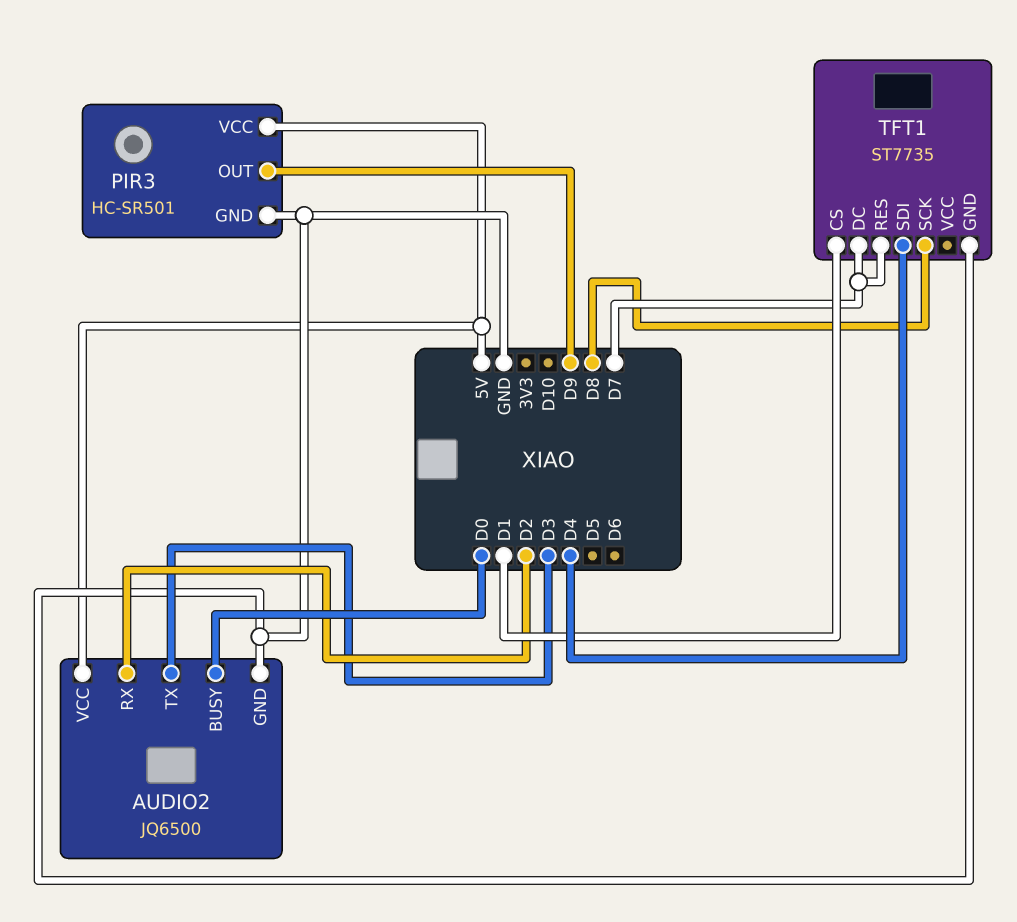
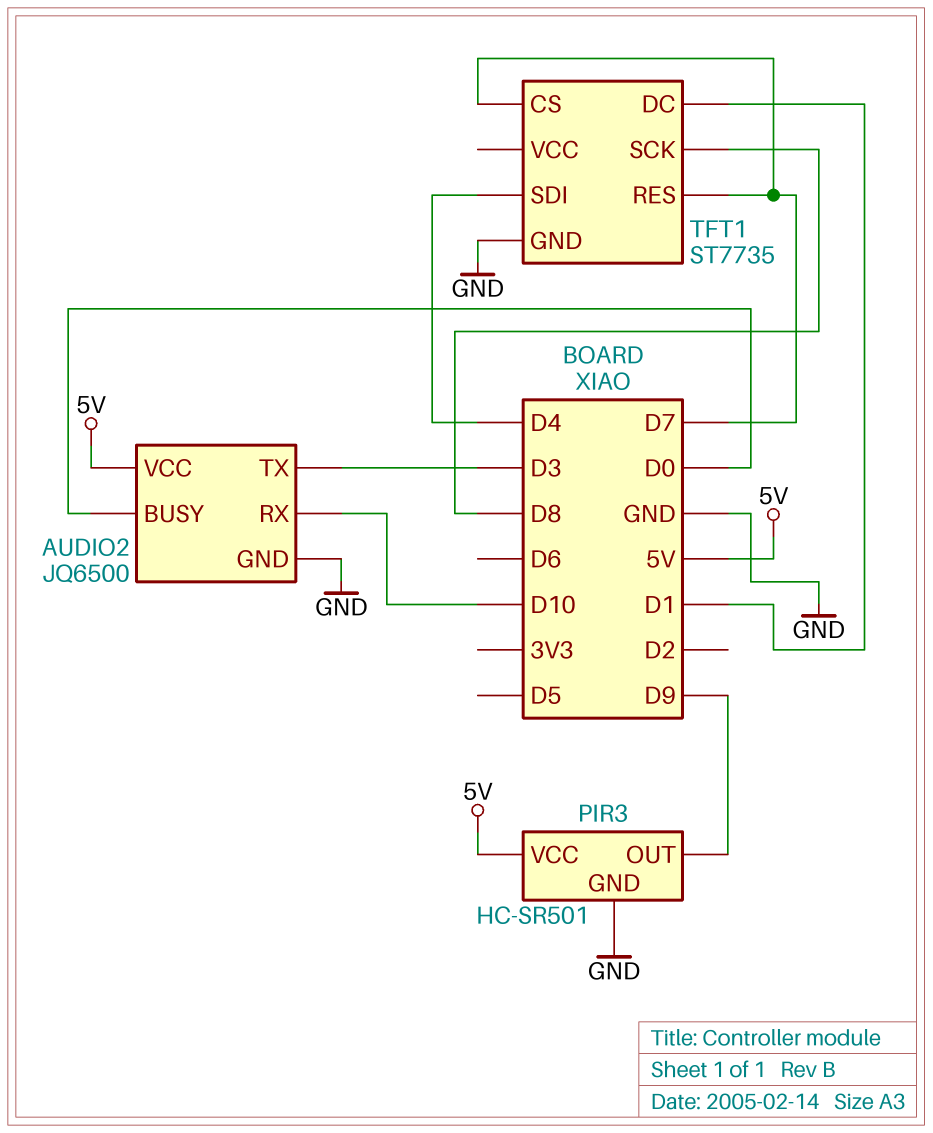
AUDIO2 pin RX: D2 -> D10
TFT1 pin CS: D1 -> D7
TFT1 pin DC: D7 -> D1

